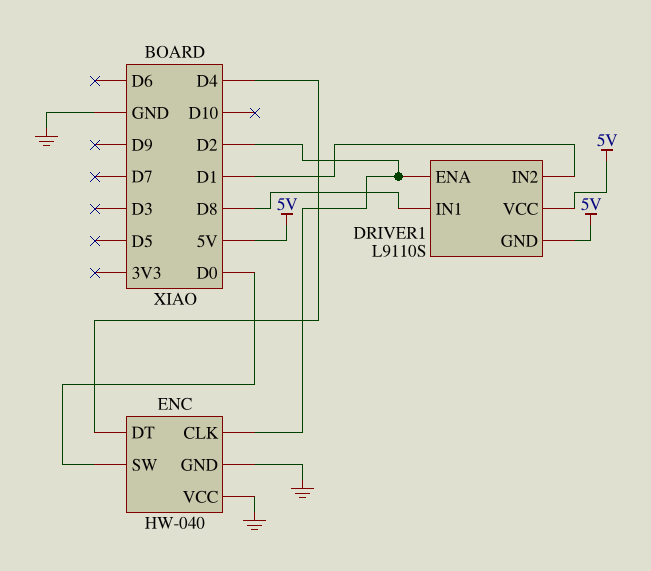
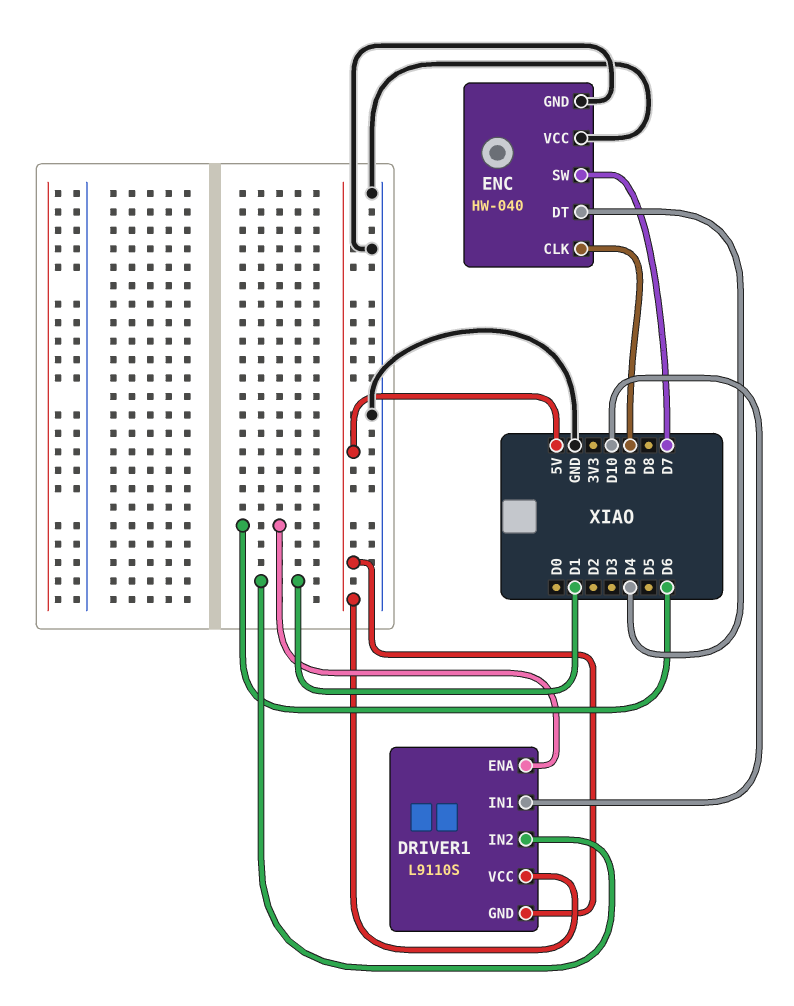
DRIVER1 pin ENA: D2 -> D6
DRIVER1 pin IN1: D8 -> D10
ENC pin CLK: D2 -> D9
ENC pin SW: D0 -> D7

